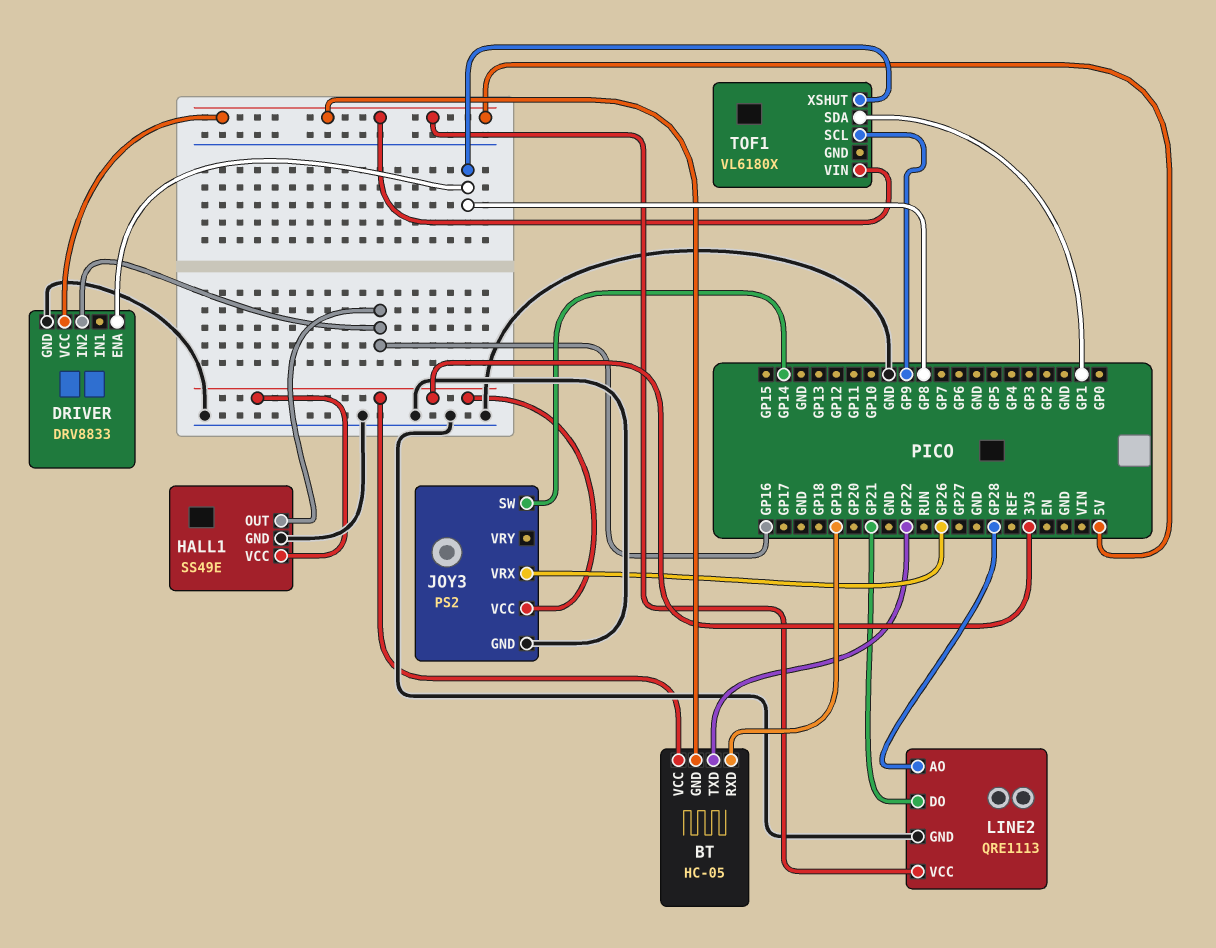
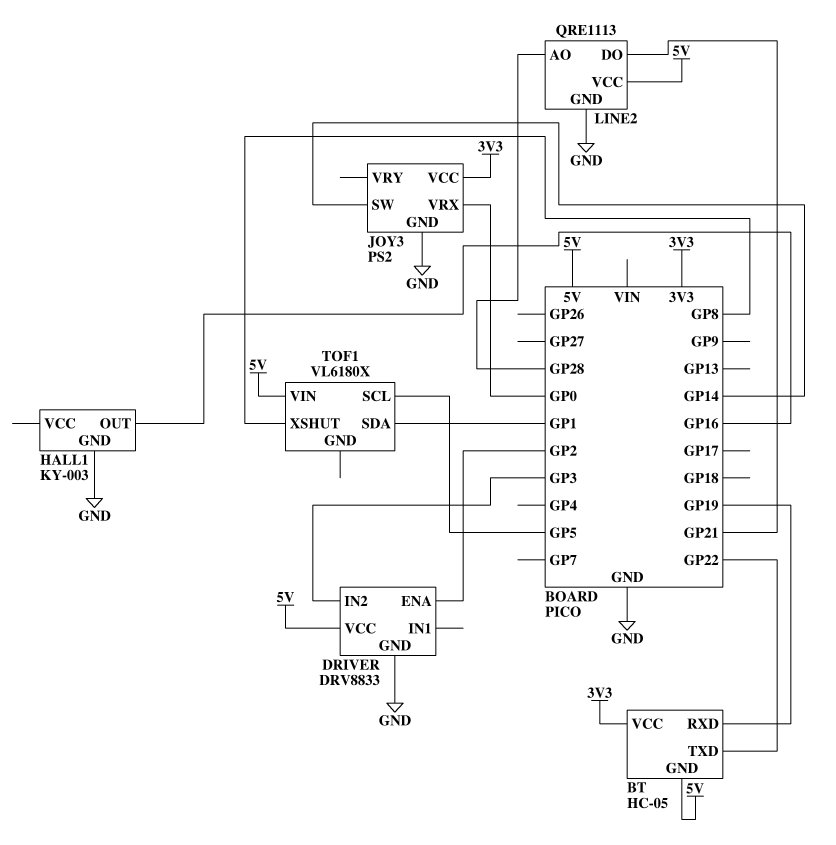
DRIVER pin ENA: GP8 -> GP2
DRIVER pin IN2: GP16 -> GP3
HALL1: SS49E -> KY-003
HALL1 pin VCC: 3V3 -> none
JOY3 pin VRX: GP26 -> GP0
TOF1 pin SCL: GP9 -> GP5

